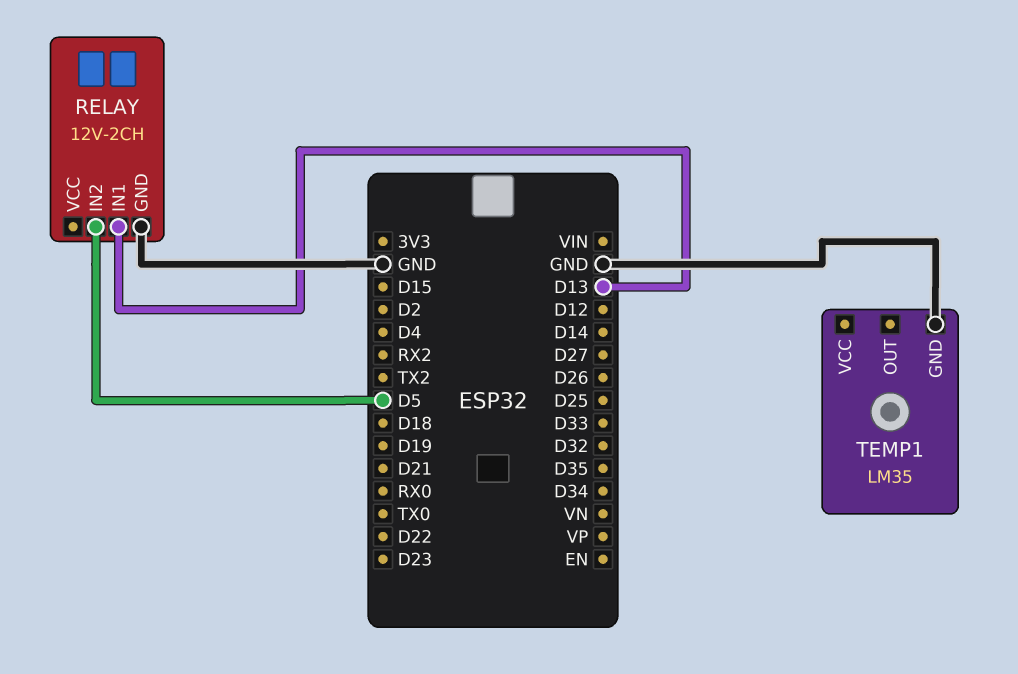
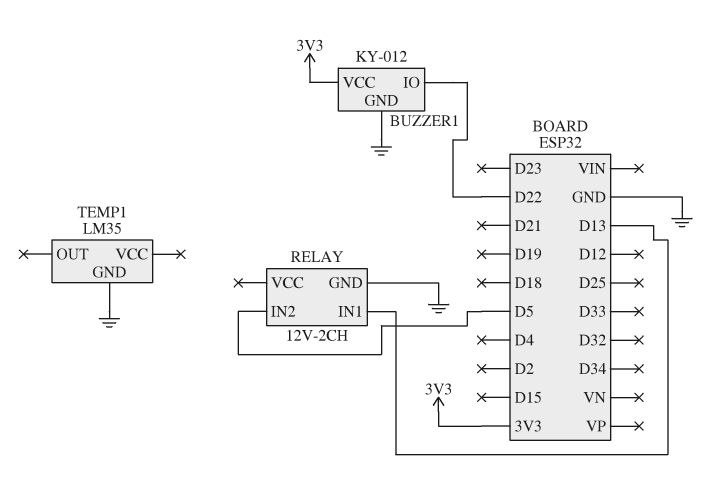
BUZZER1: none -> KY-012
BUZZER1 pin GND: none -> GND
BUZZER1 pin IO: none -> D22
BUZZER1 pin VCC: none -> 3V3

